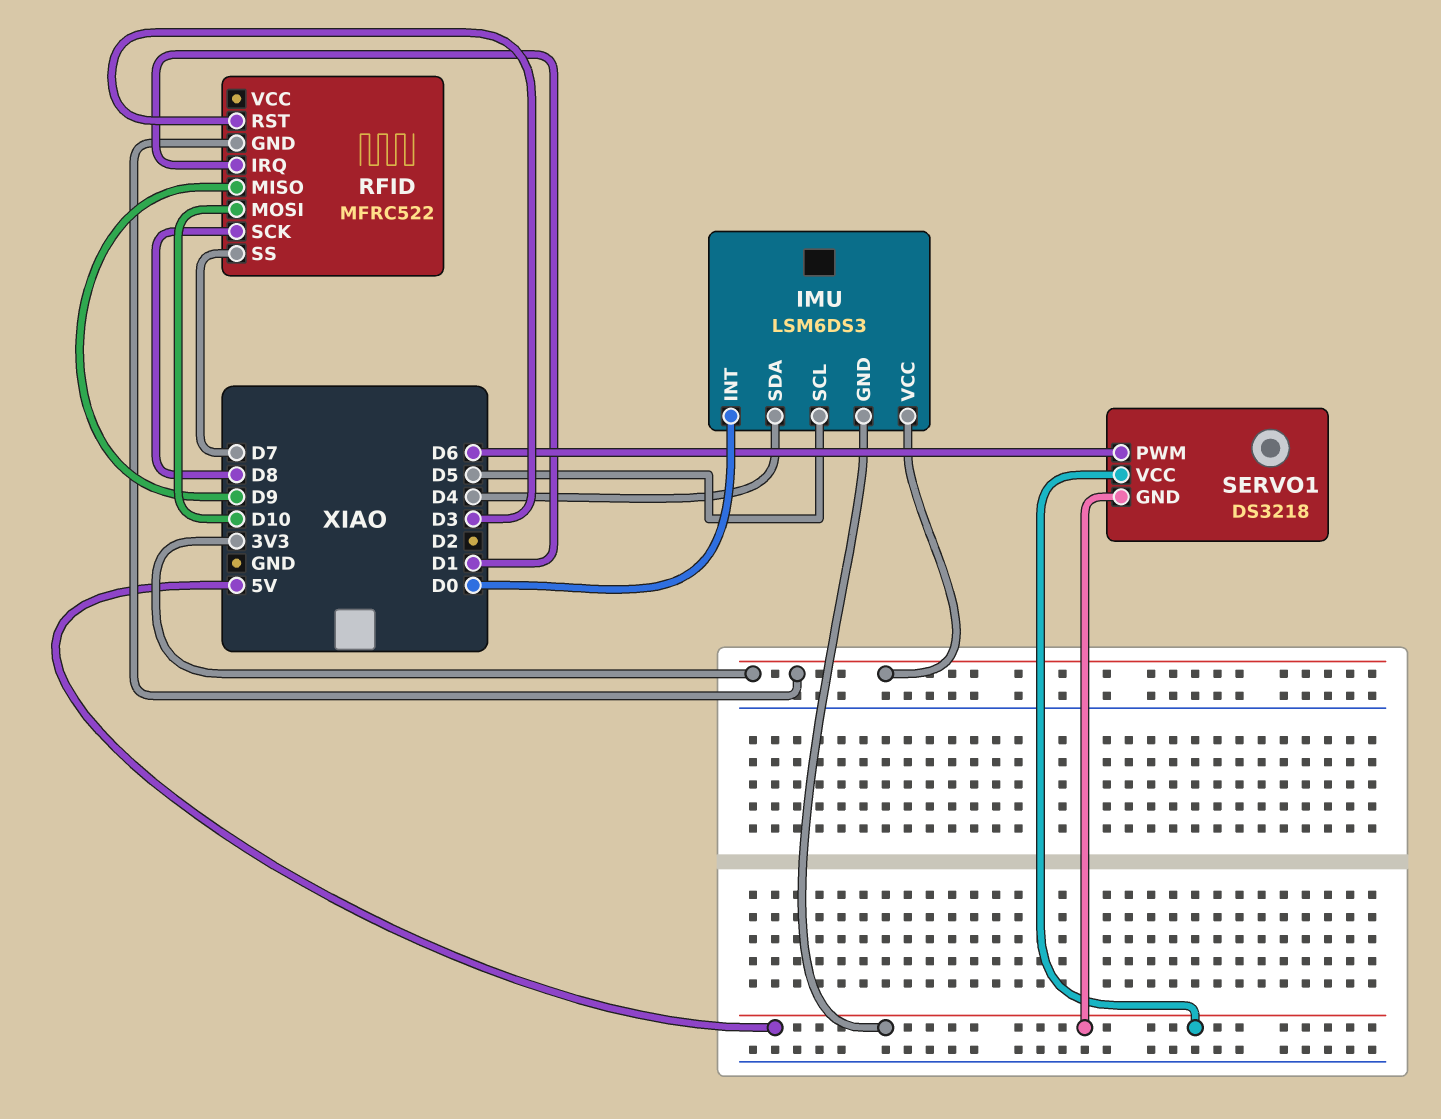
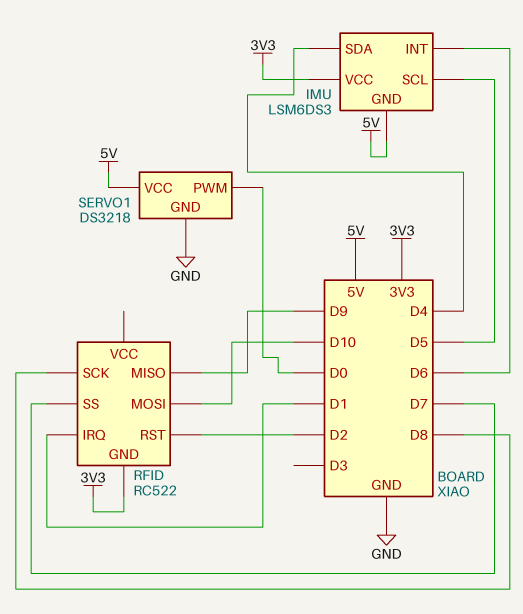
IMU pin INT: D0 -> D6
RFID: MFRC522 -> RC522
RFID pin RST: D3 -> D2
SERVO1 pin GND: 5V -> GND
SERVO1 pin PWM: D6 -> D0

